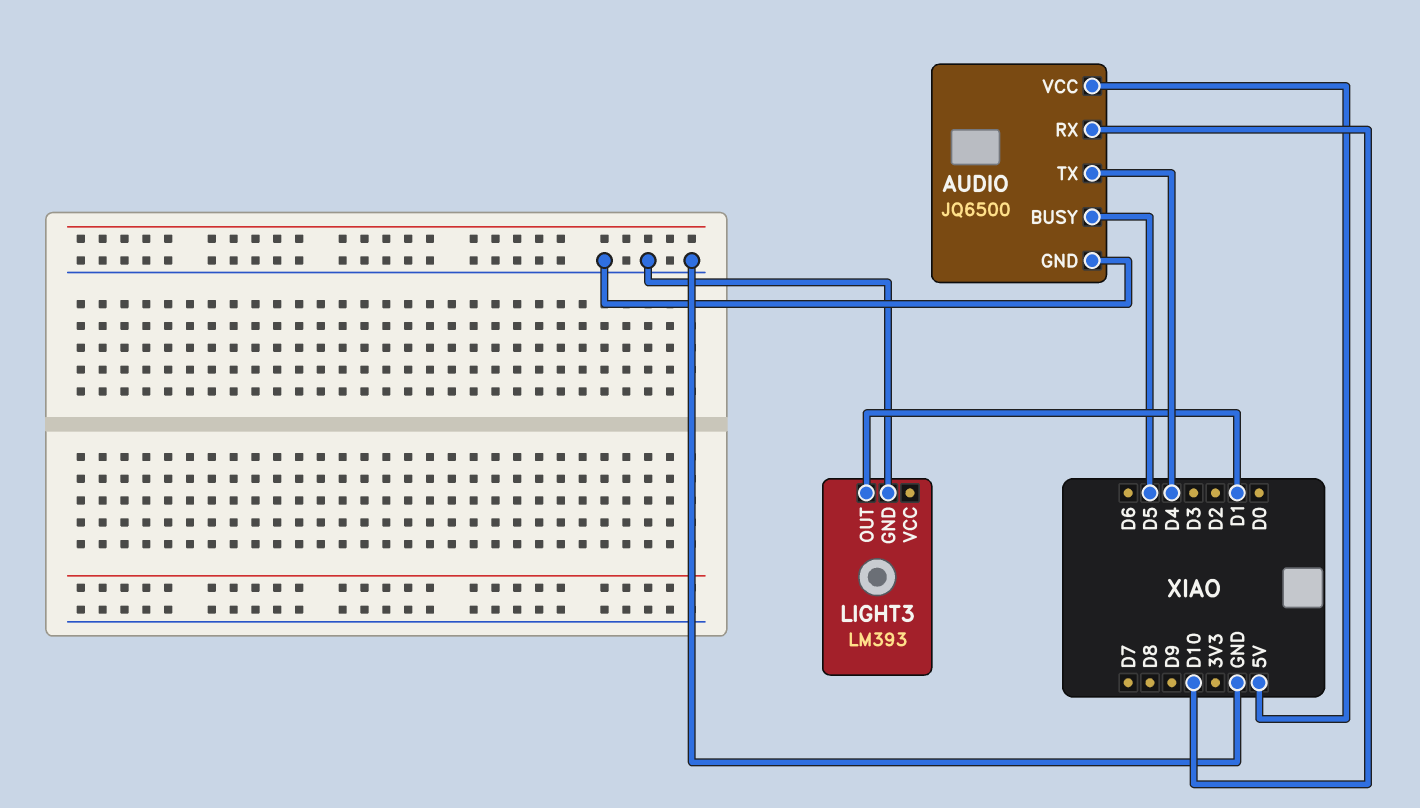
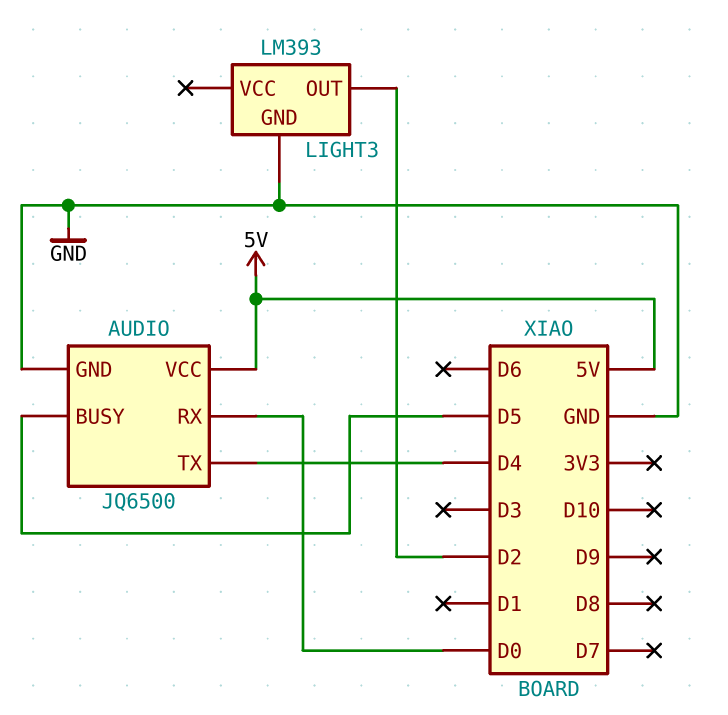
AUDIO pin RX: D10 -> D0
LIGHT3 pin OUT: D1 -> D2

